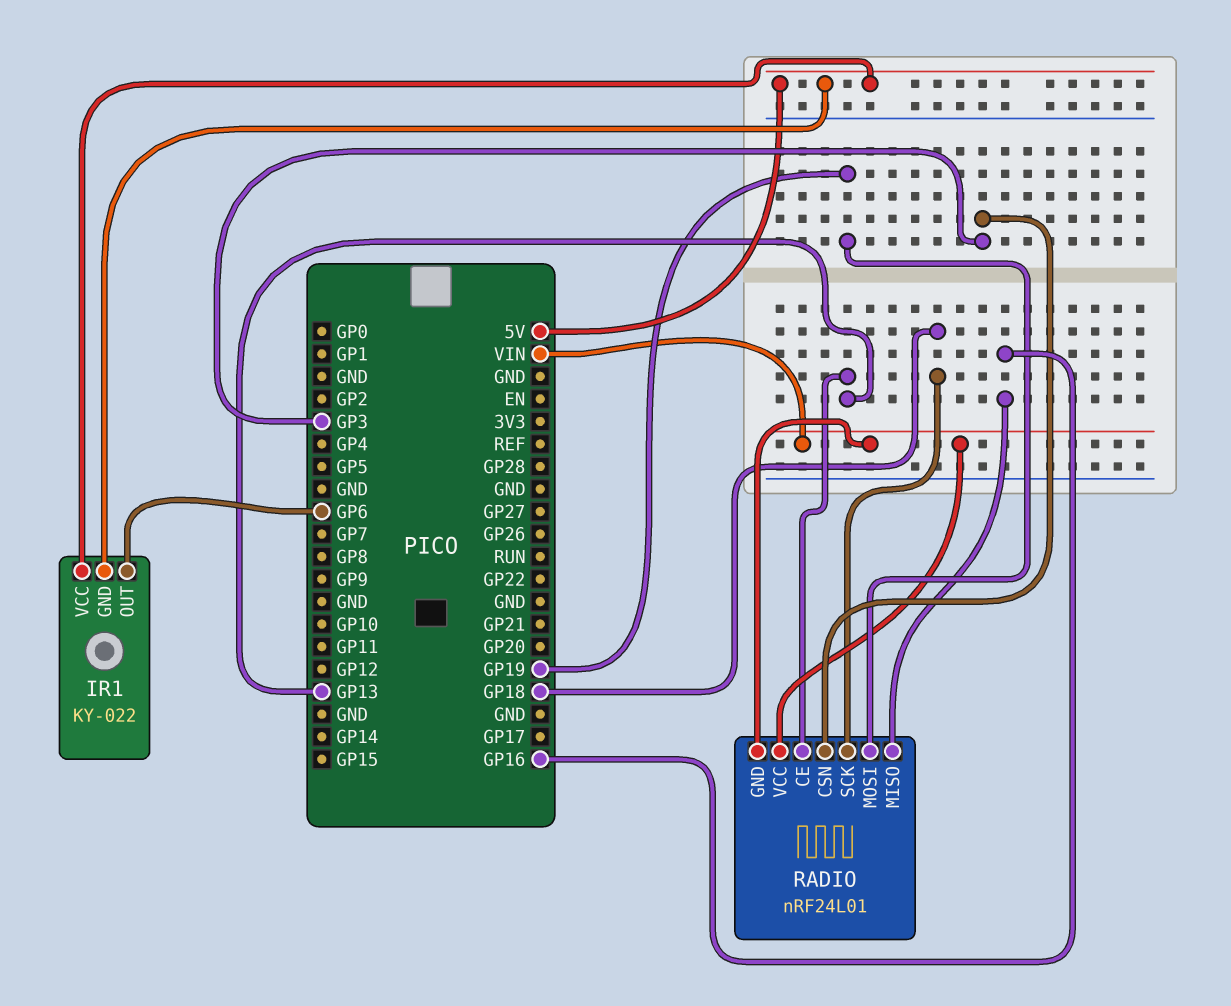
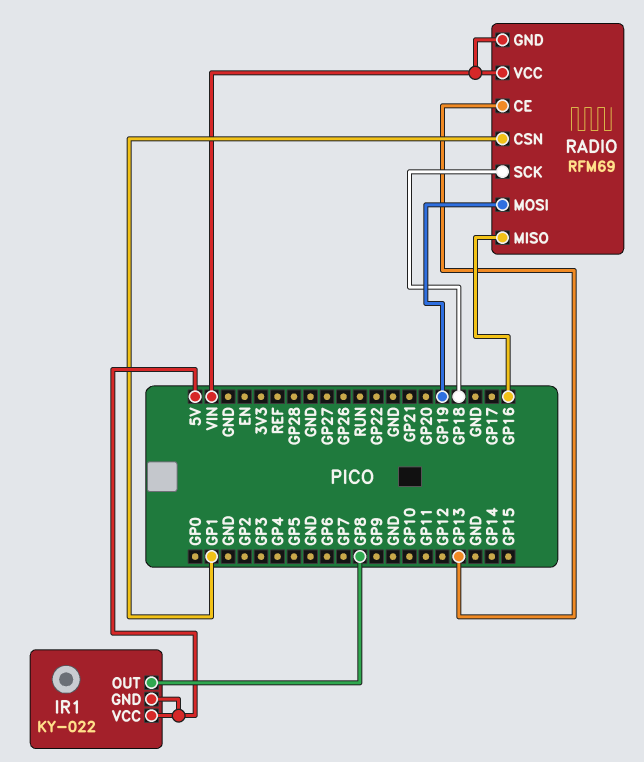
IR1 pin OUT: GP6 -> GP8
RADIO: nRF24L01 -> RFM69
RADIO pin CSN: GP3 -> GP1

